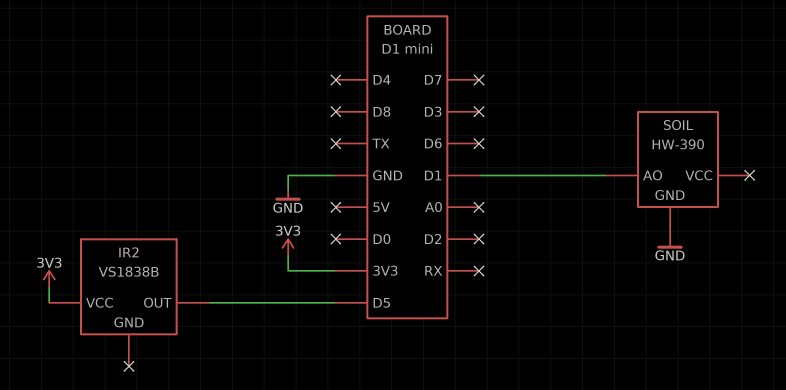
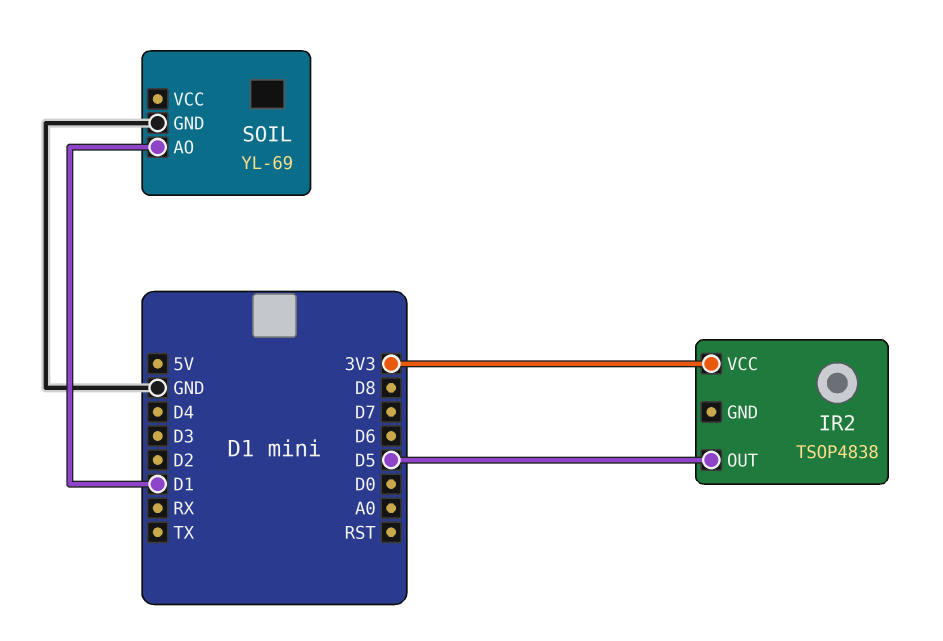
IR2: VS1838B -> TSOP4838
SOIL: HW-390 -> YL-69

